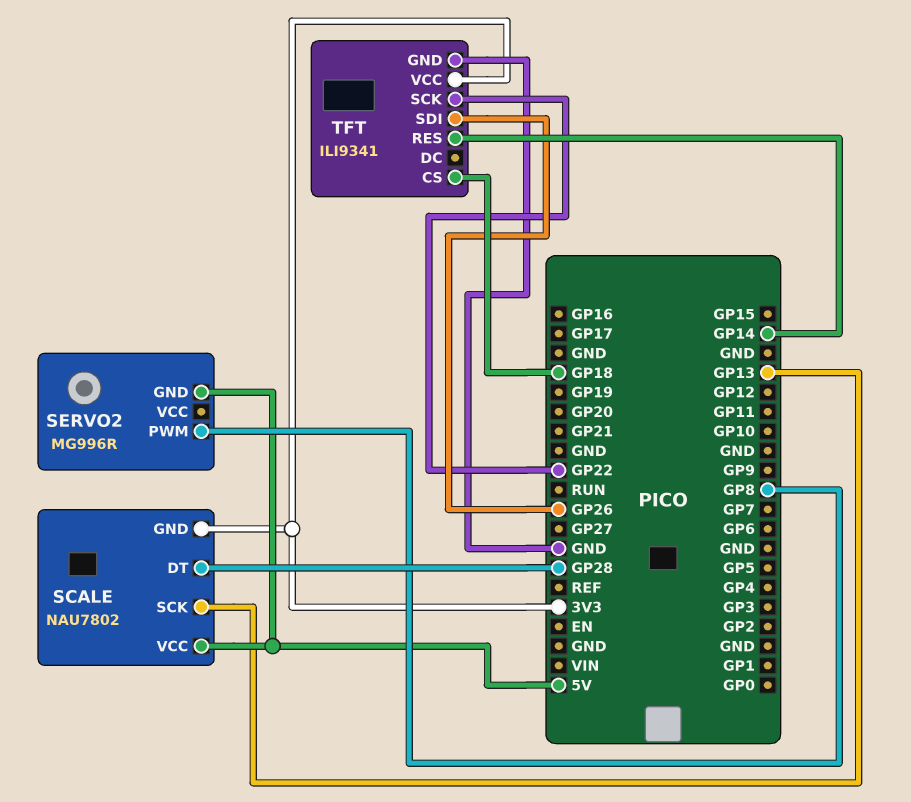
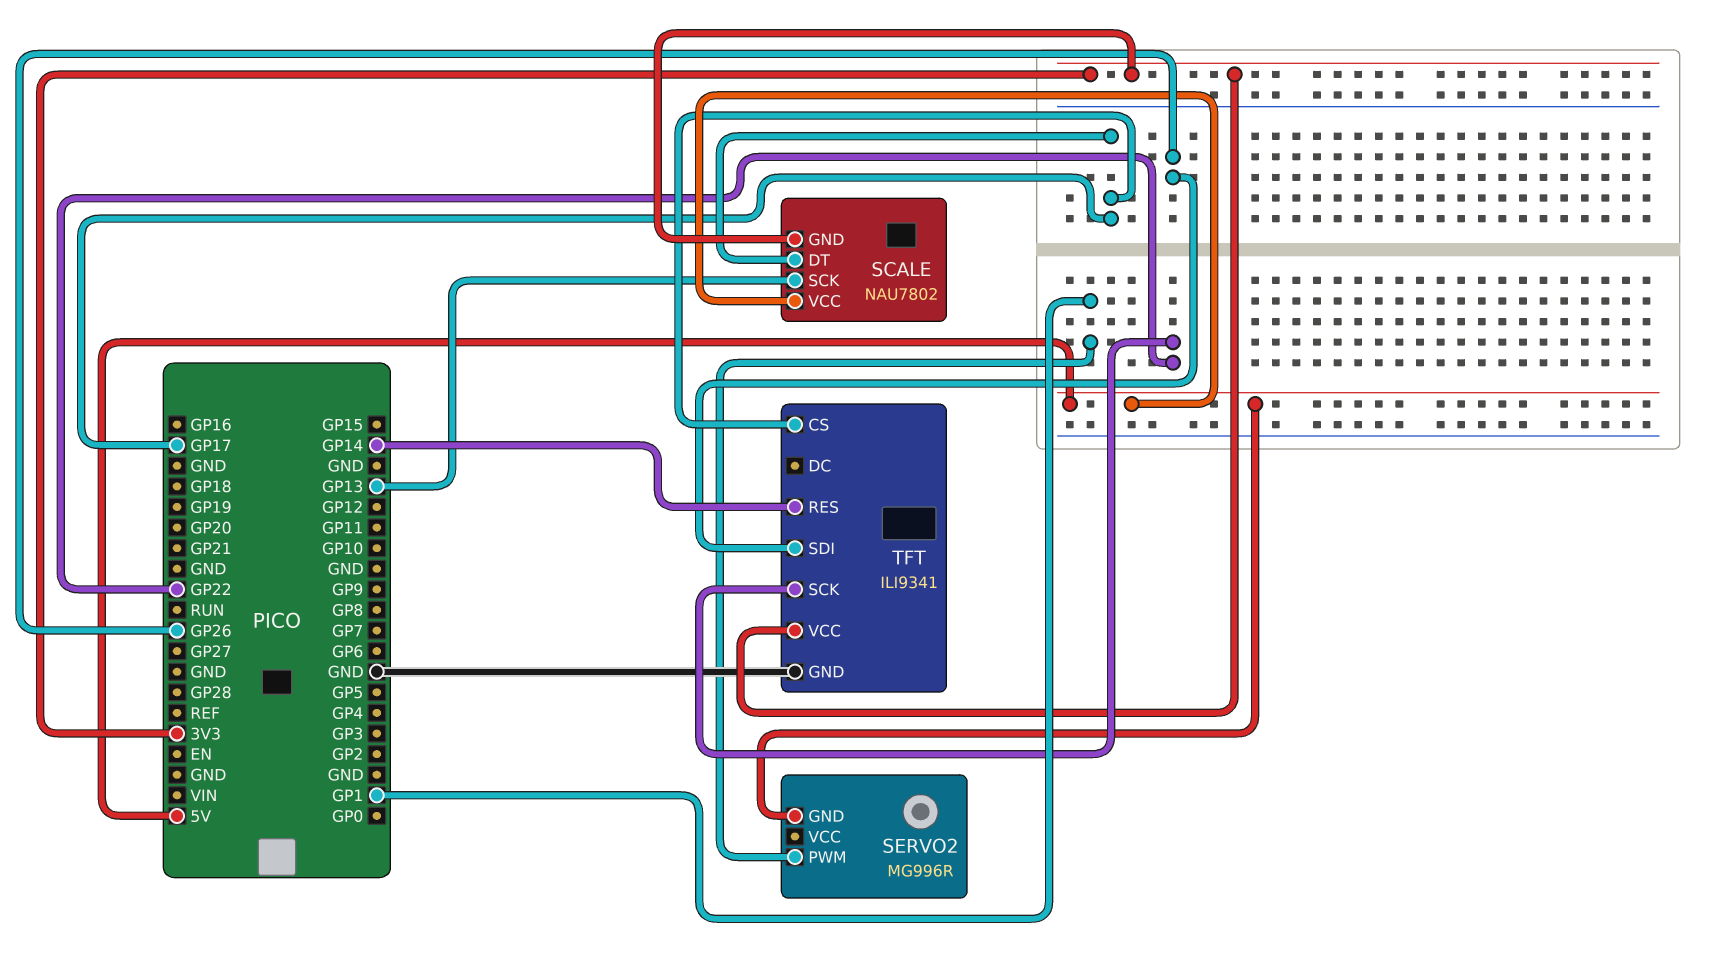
SCALE pin DT: GP28 -> GP17
SERVO2 pin PWM: GP8 -> GP1
TFT pin CS: GP18 -> GP17

